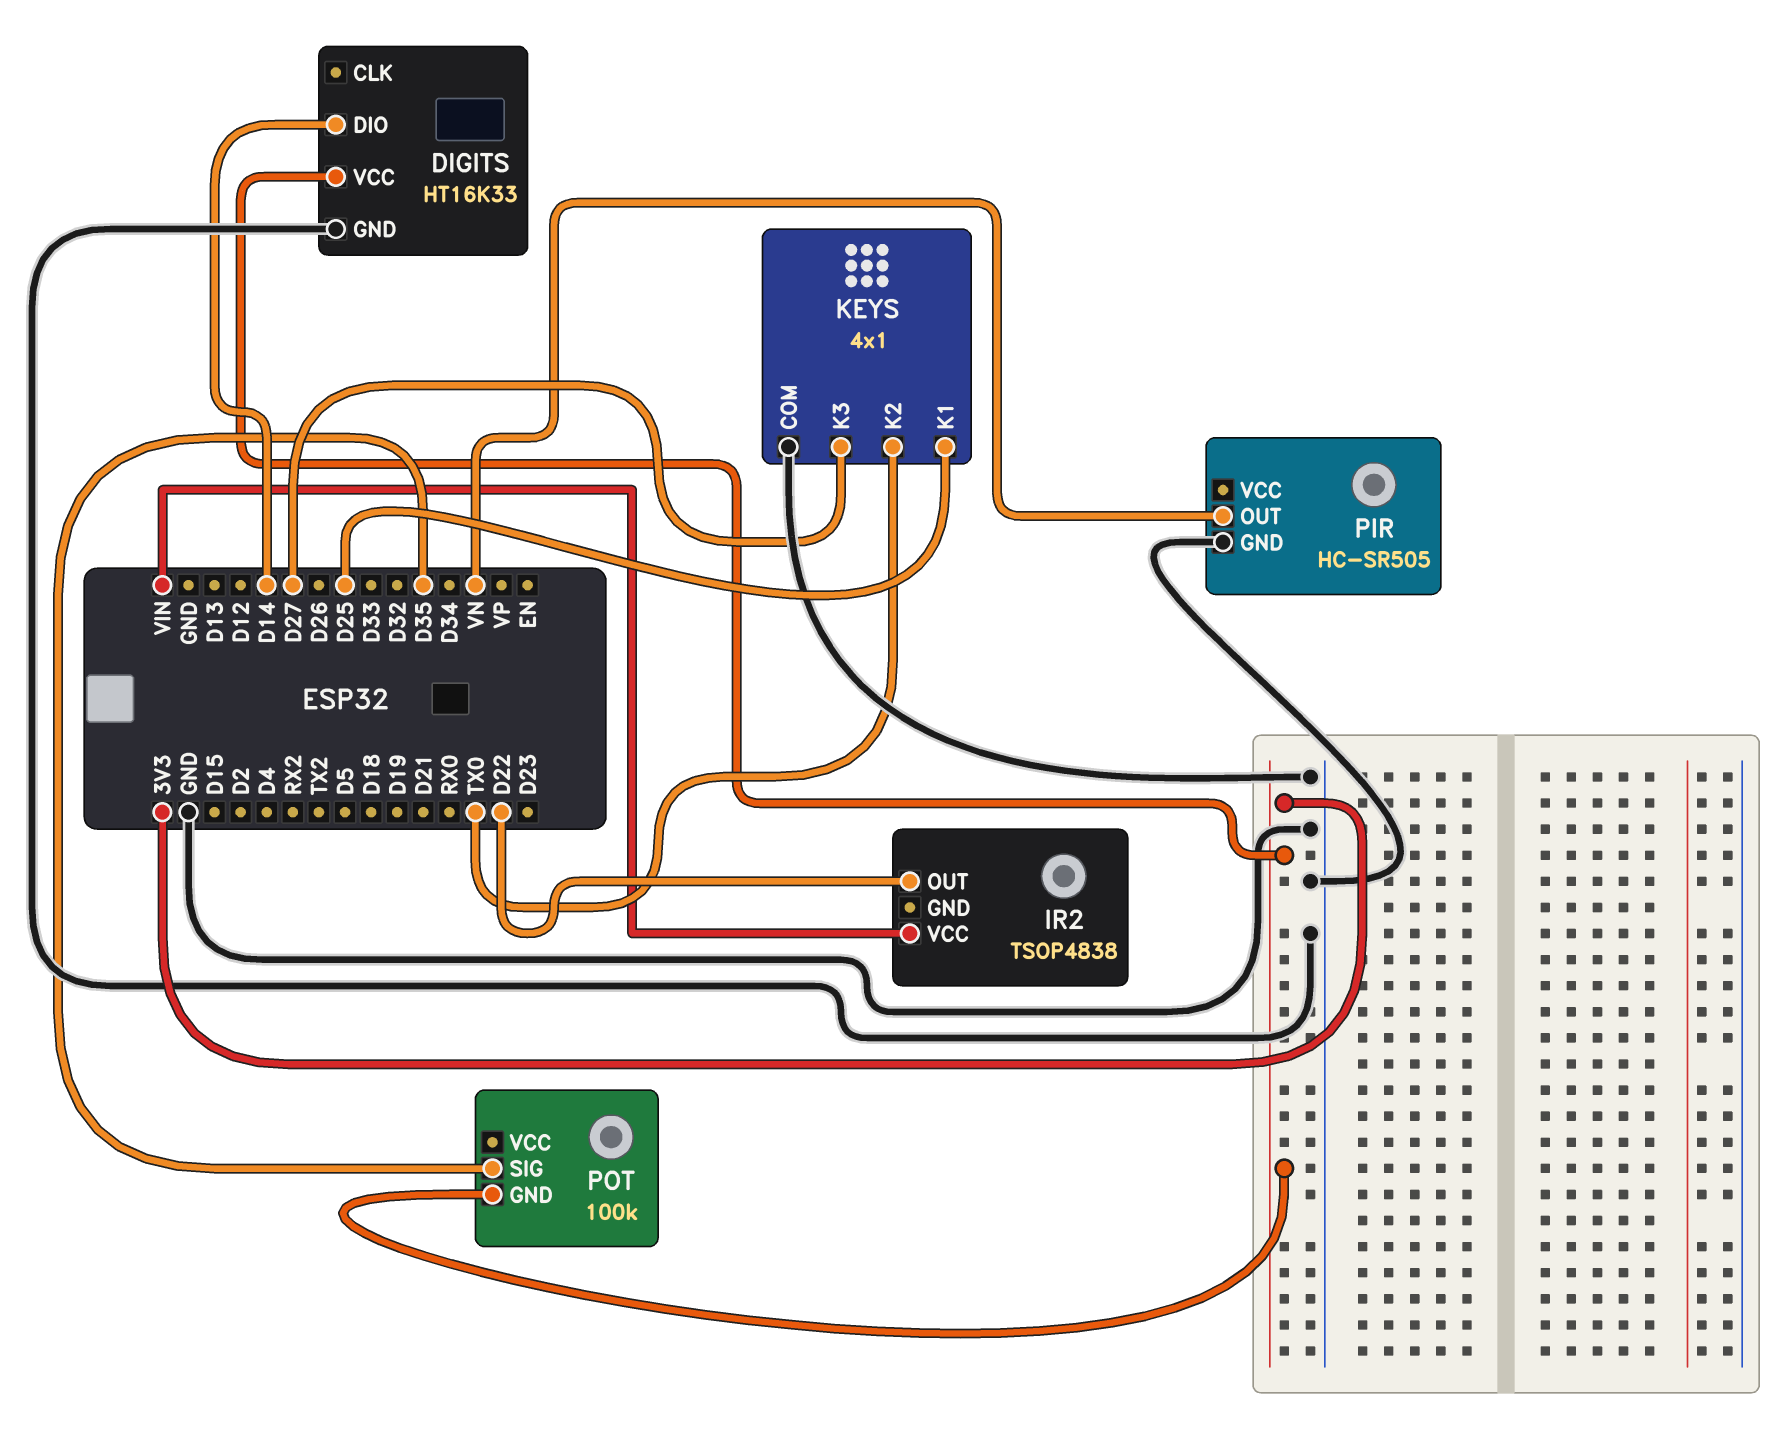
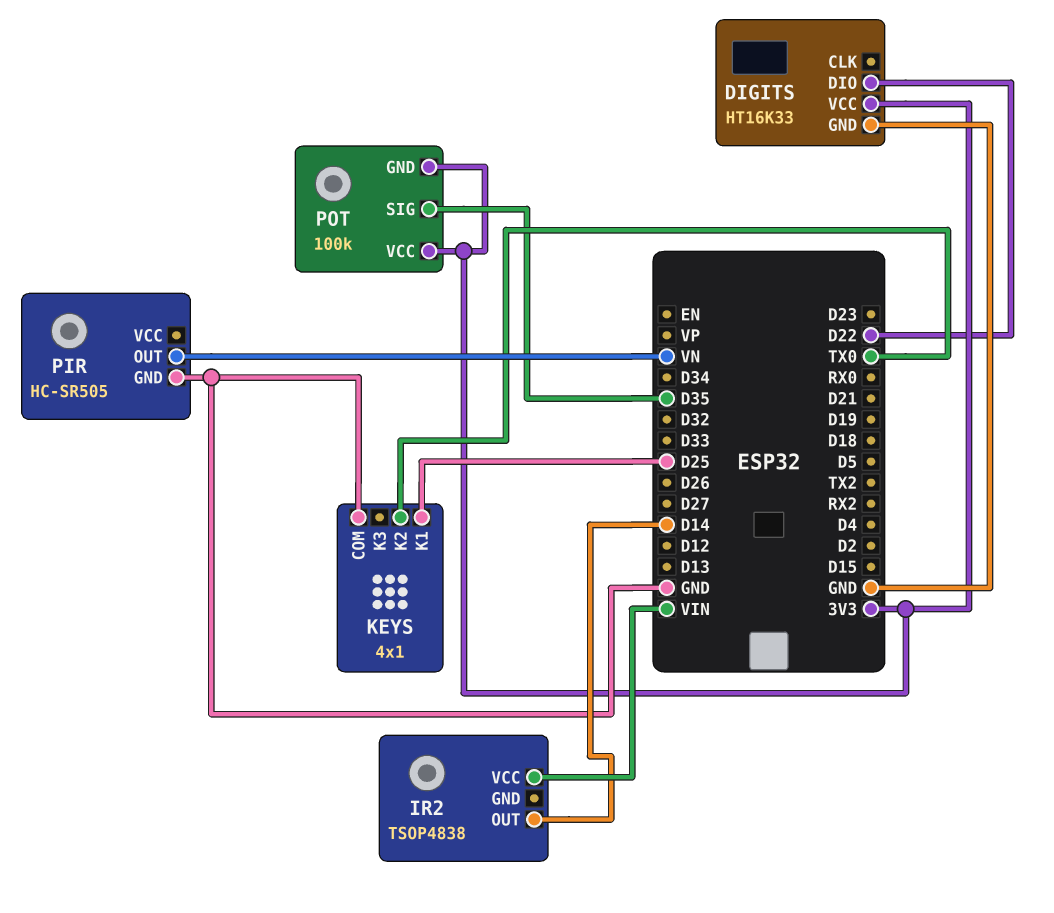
DIGITS pin DIO: D14 -> D22
IR2 pin OUT: D22 -> D14
KEYS pin K3: D27 -> none
POT pin VCC: none -> 3V3

